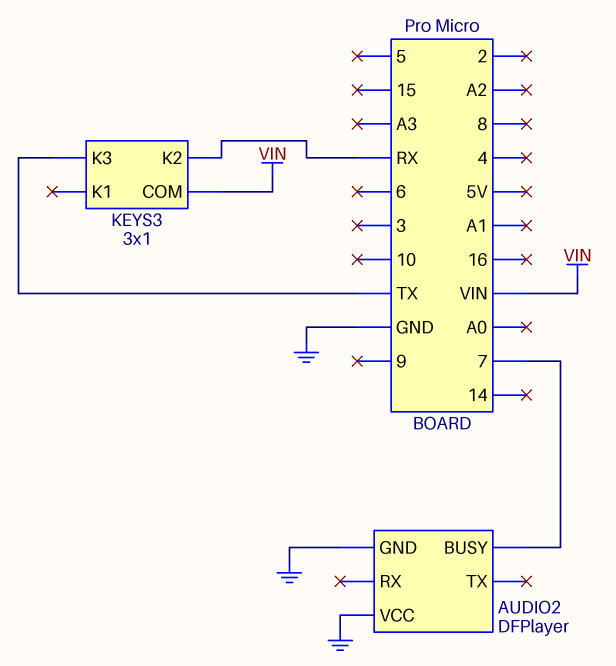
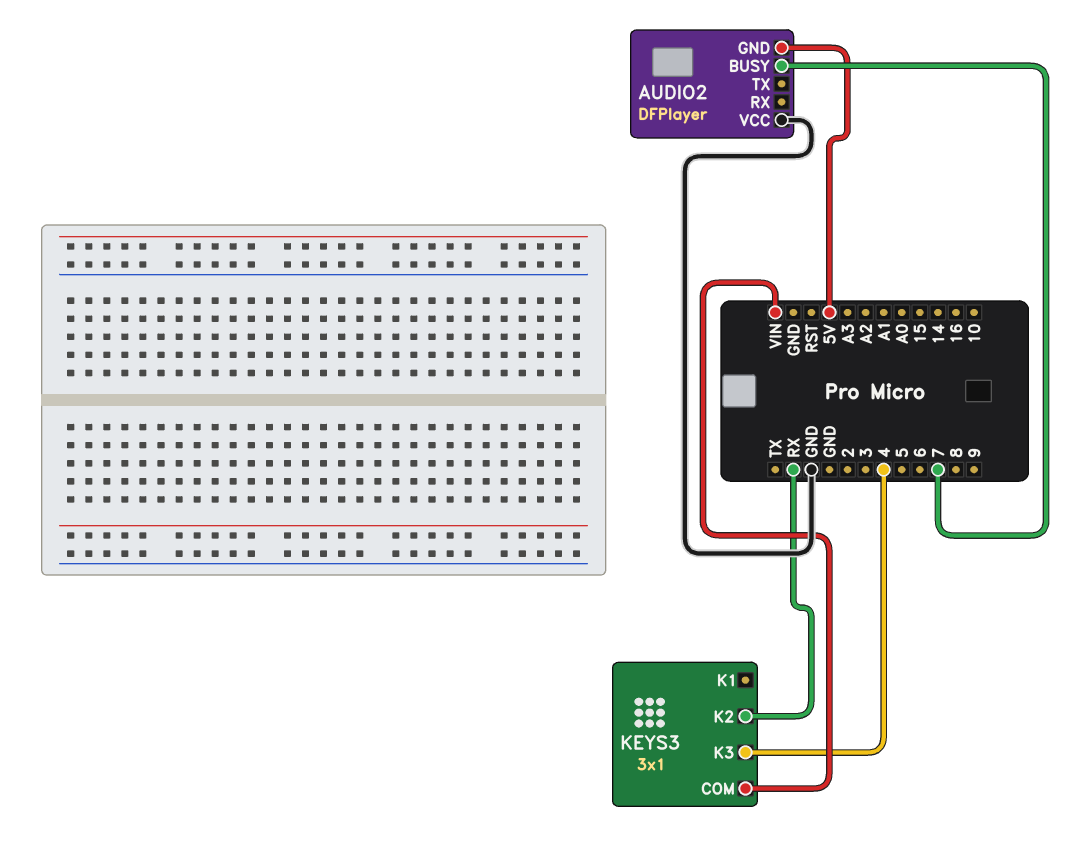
AUDIO2 pin GND: GND -> 5V
KEYS3 pin K3: TX -> 4

